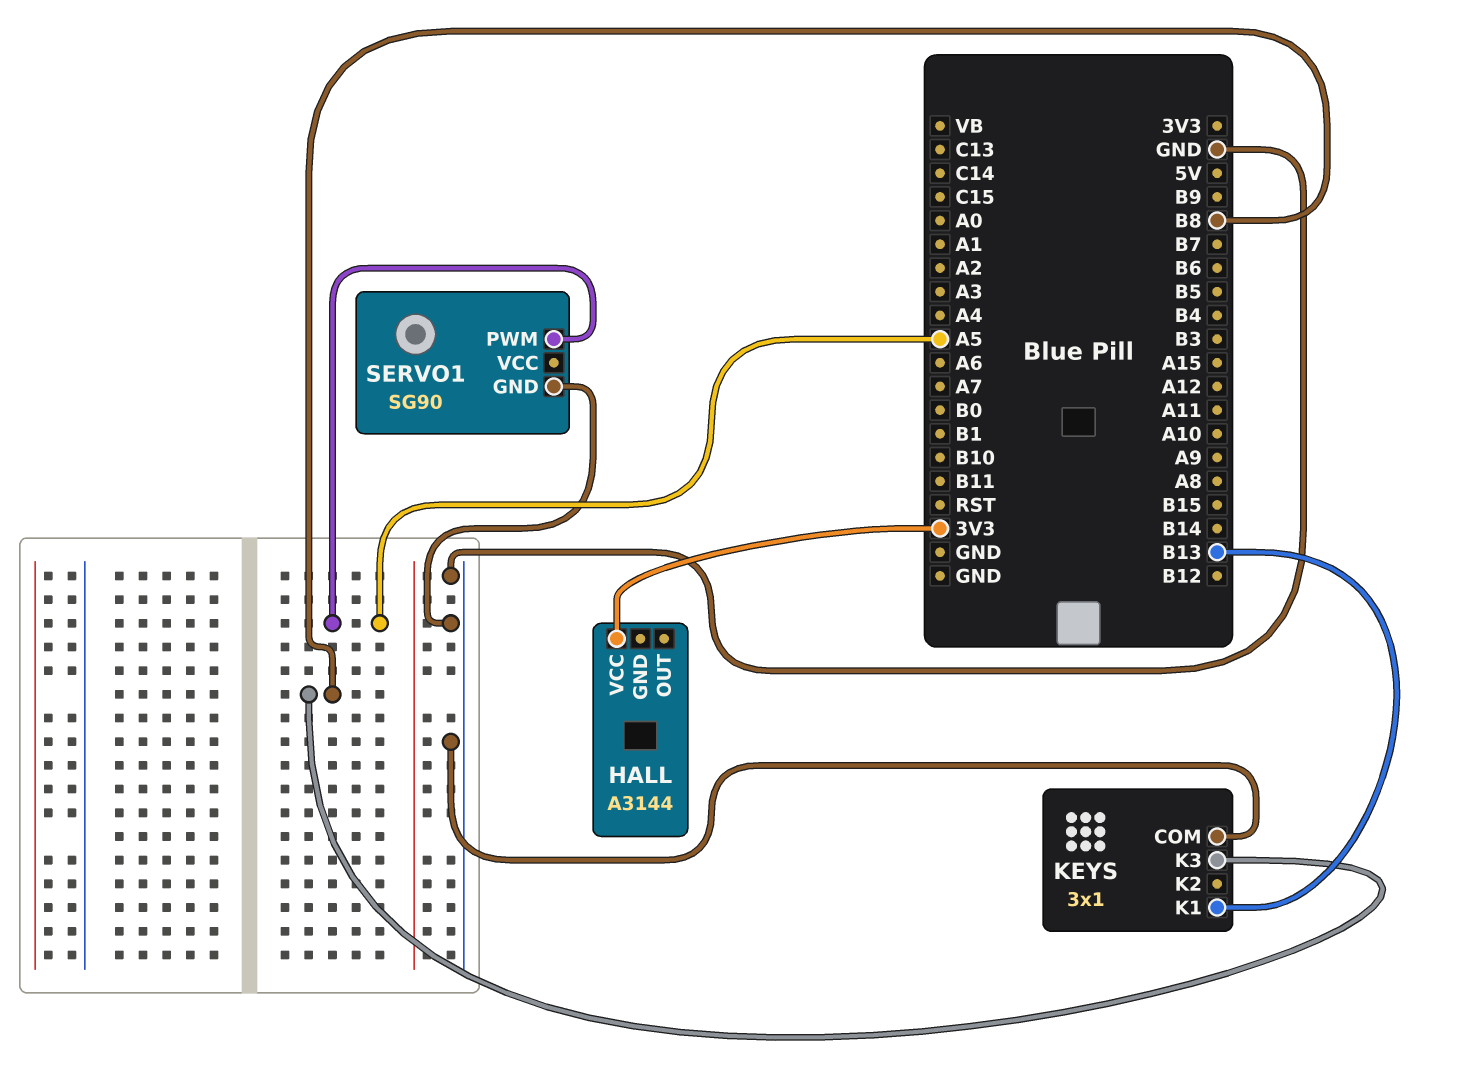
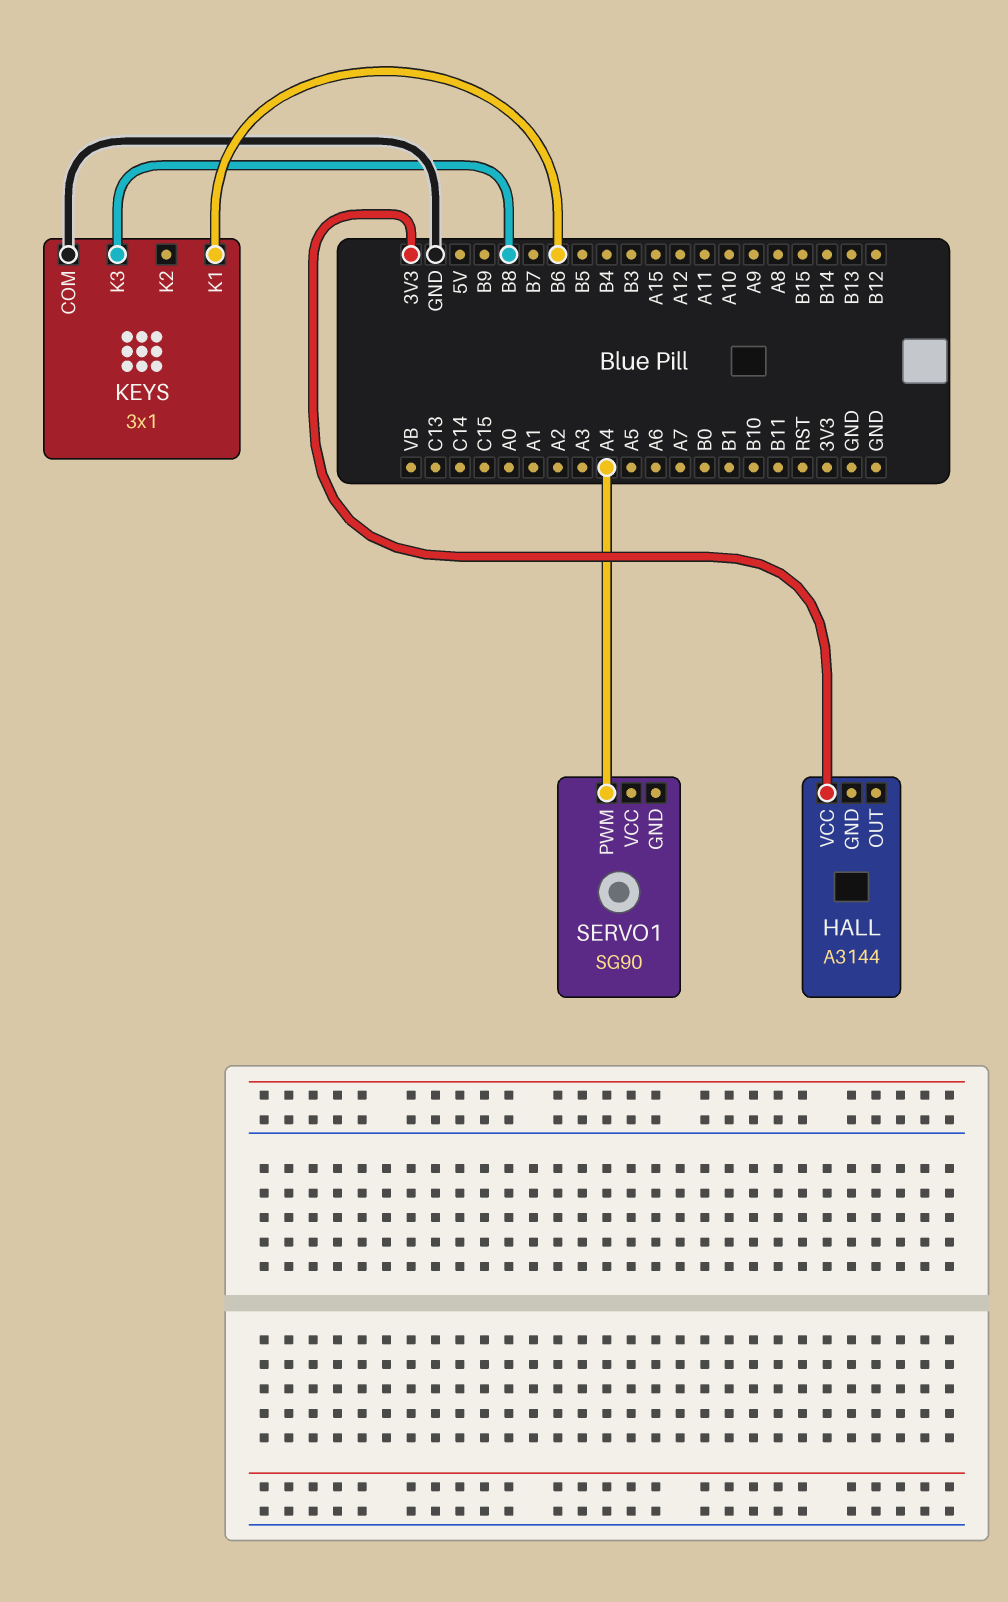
KEYS pin K1: B13 -> B6
SERVO1 pin GND: GND -> none
SERVO1 pin PWM: A5 -> A4

